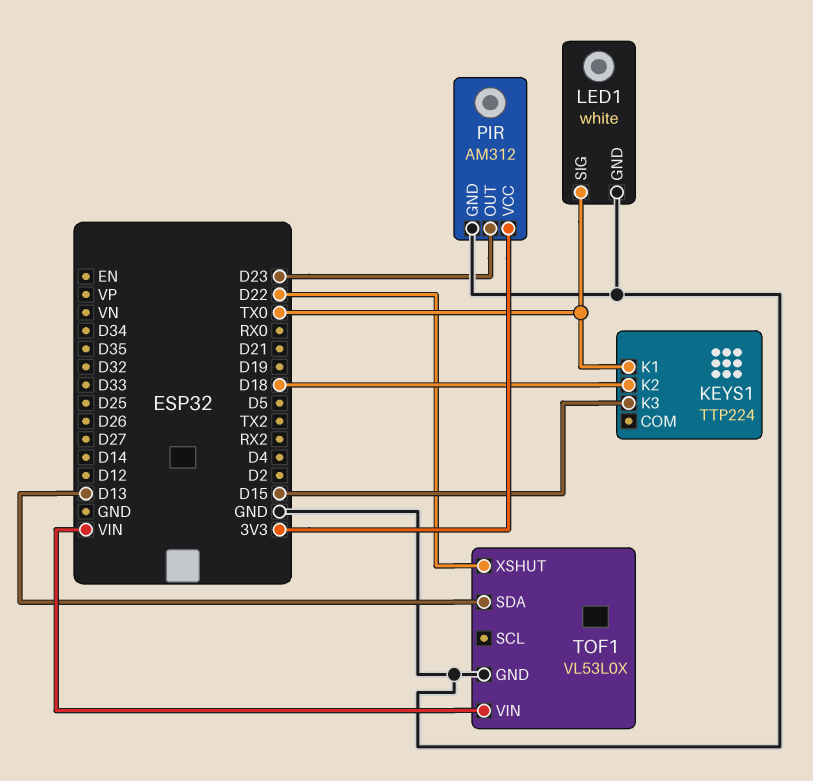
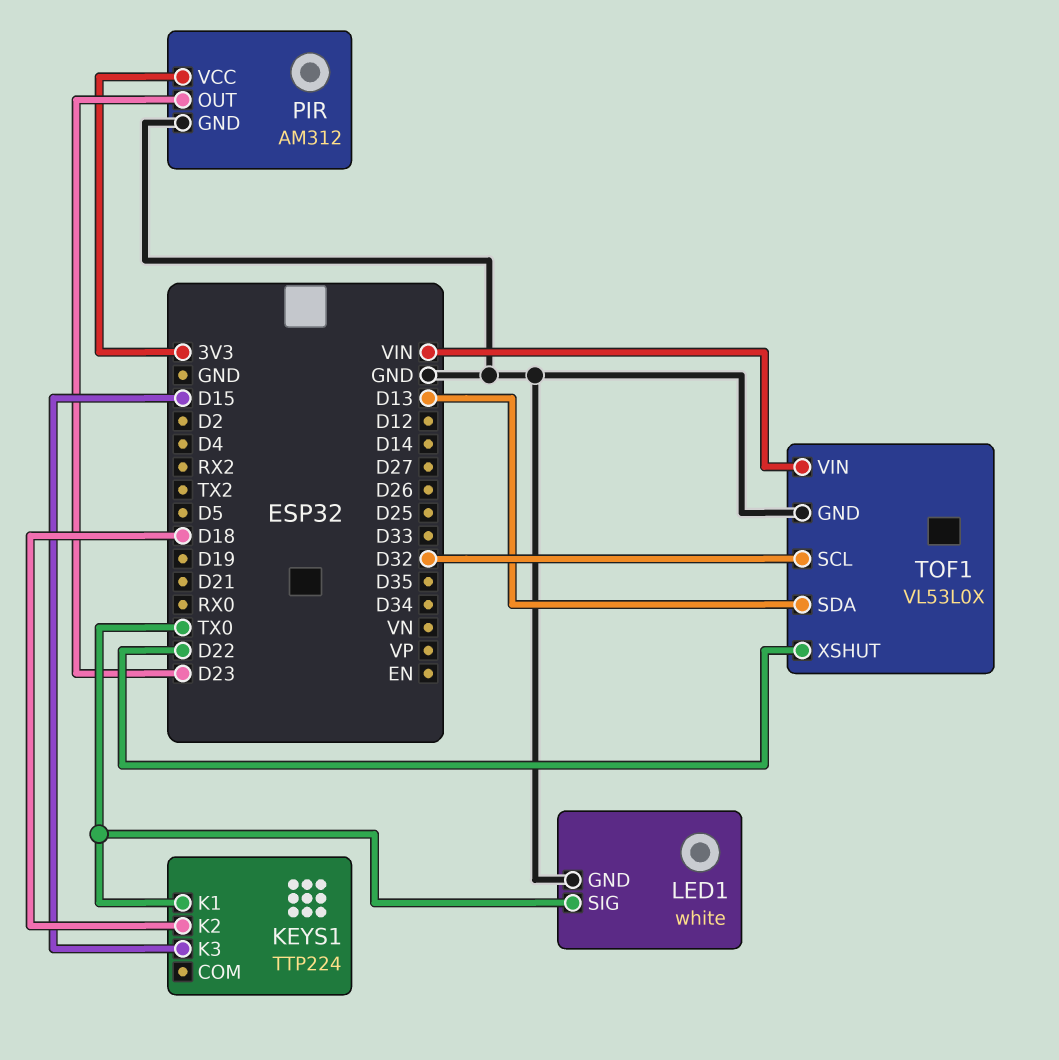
TOF1 pin SCL: none -> D32

